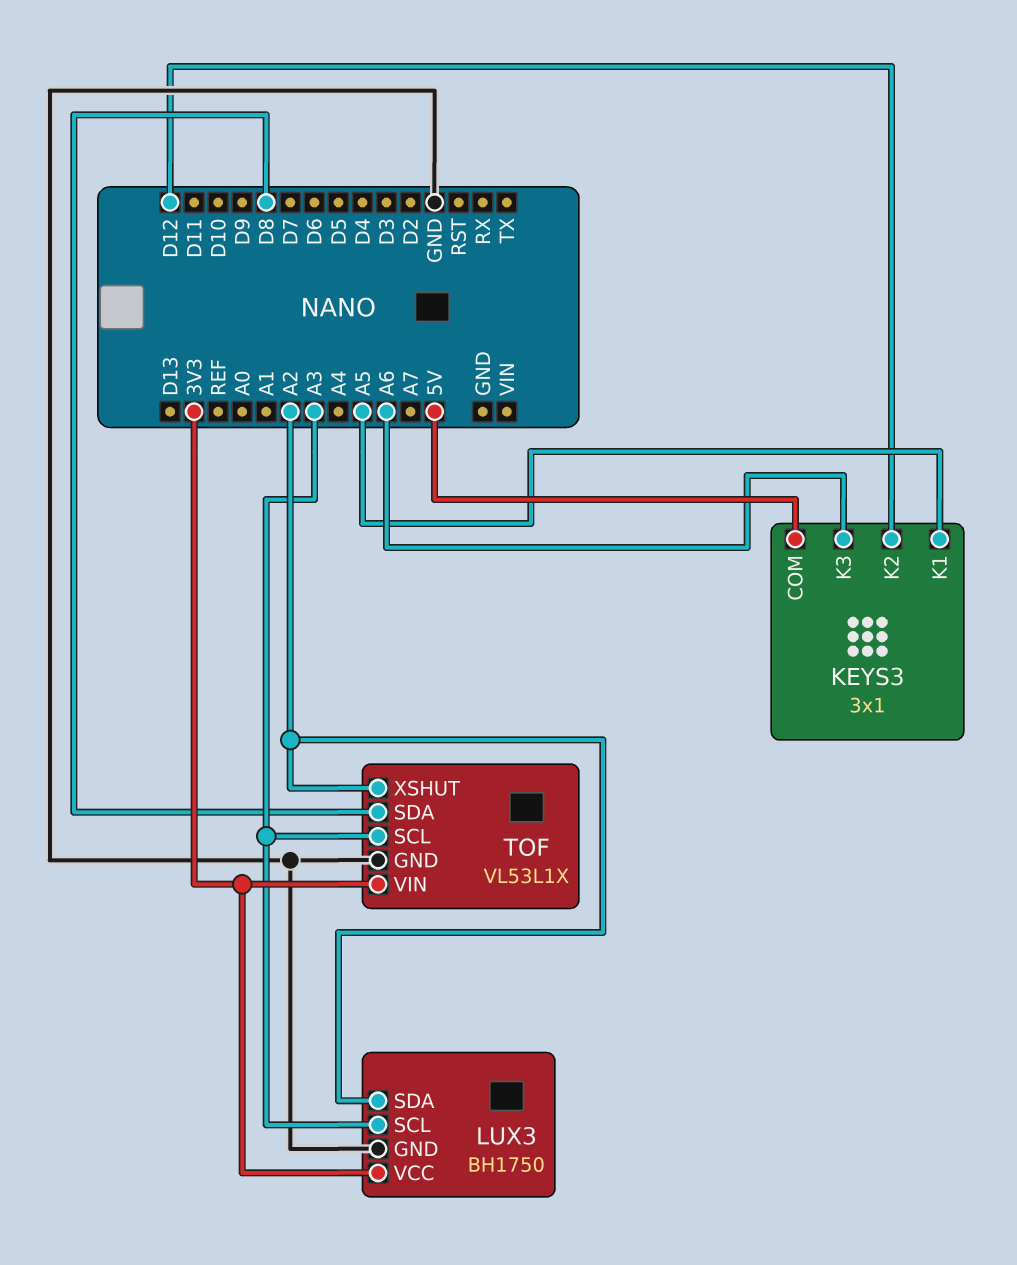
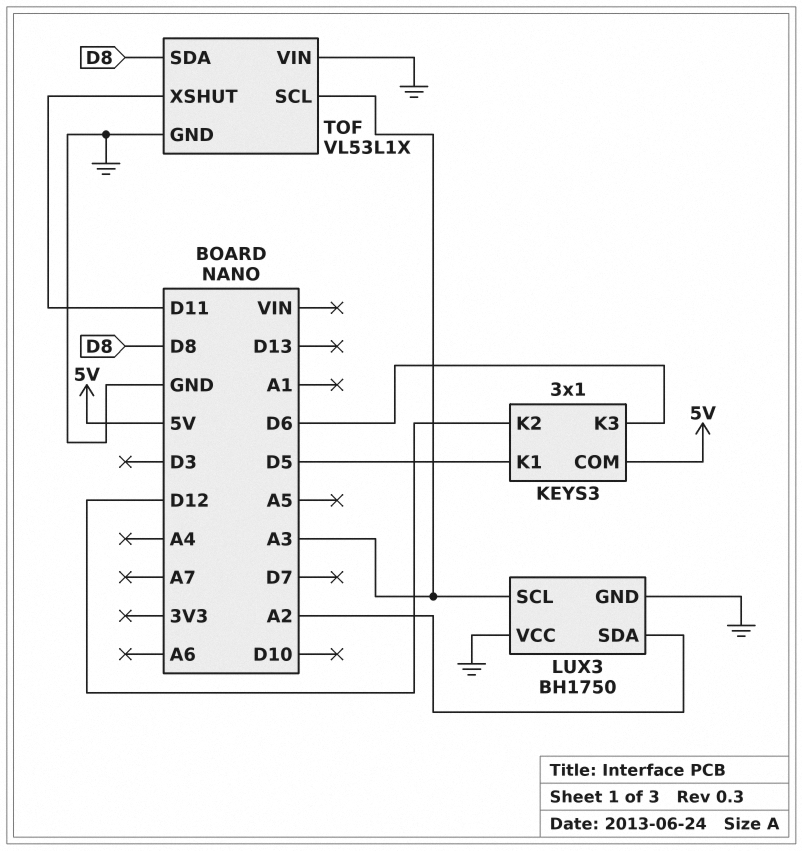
KEYS3 pin K1: A5 -> D5
KEYS3 pin K3: A6 -> D6
LUX3 pin VCC: 3V3 -> GND
TOF pin VIN: 3V3 -> GND
TOF pin XSHUT: A2 -> D11

